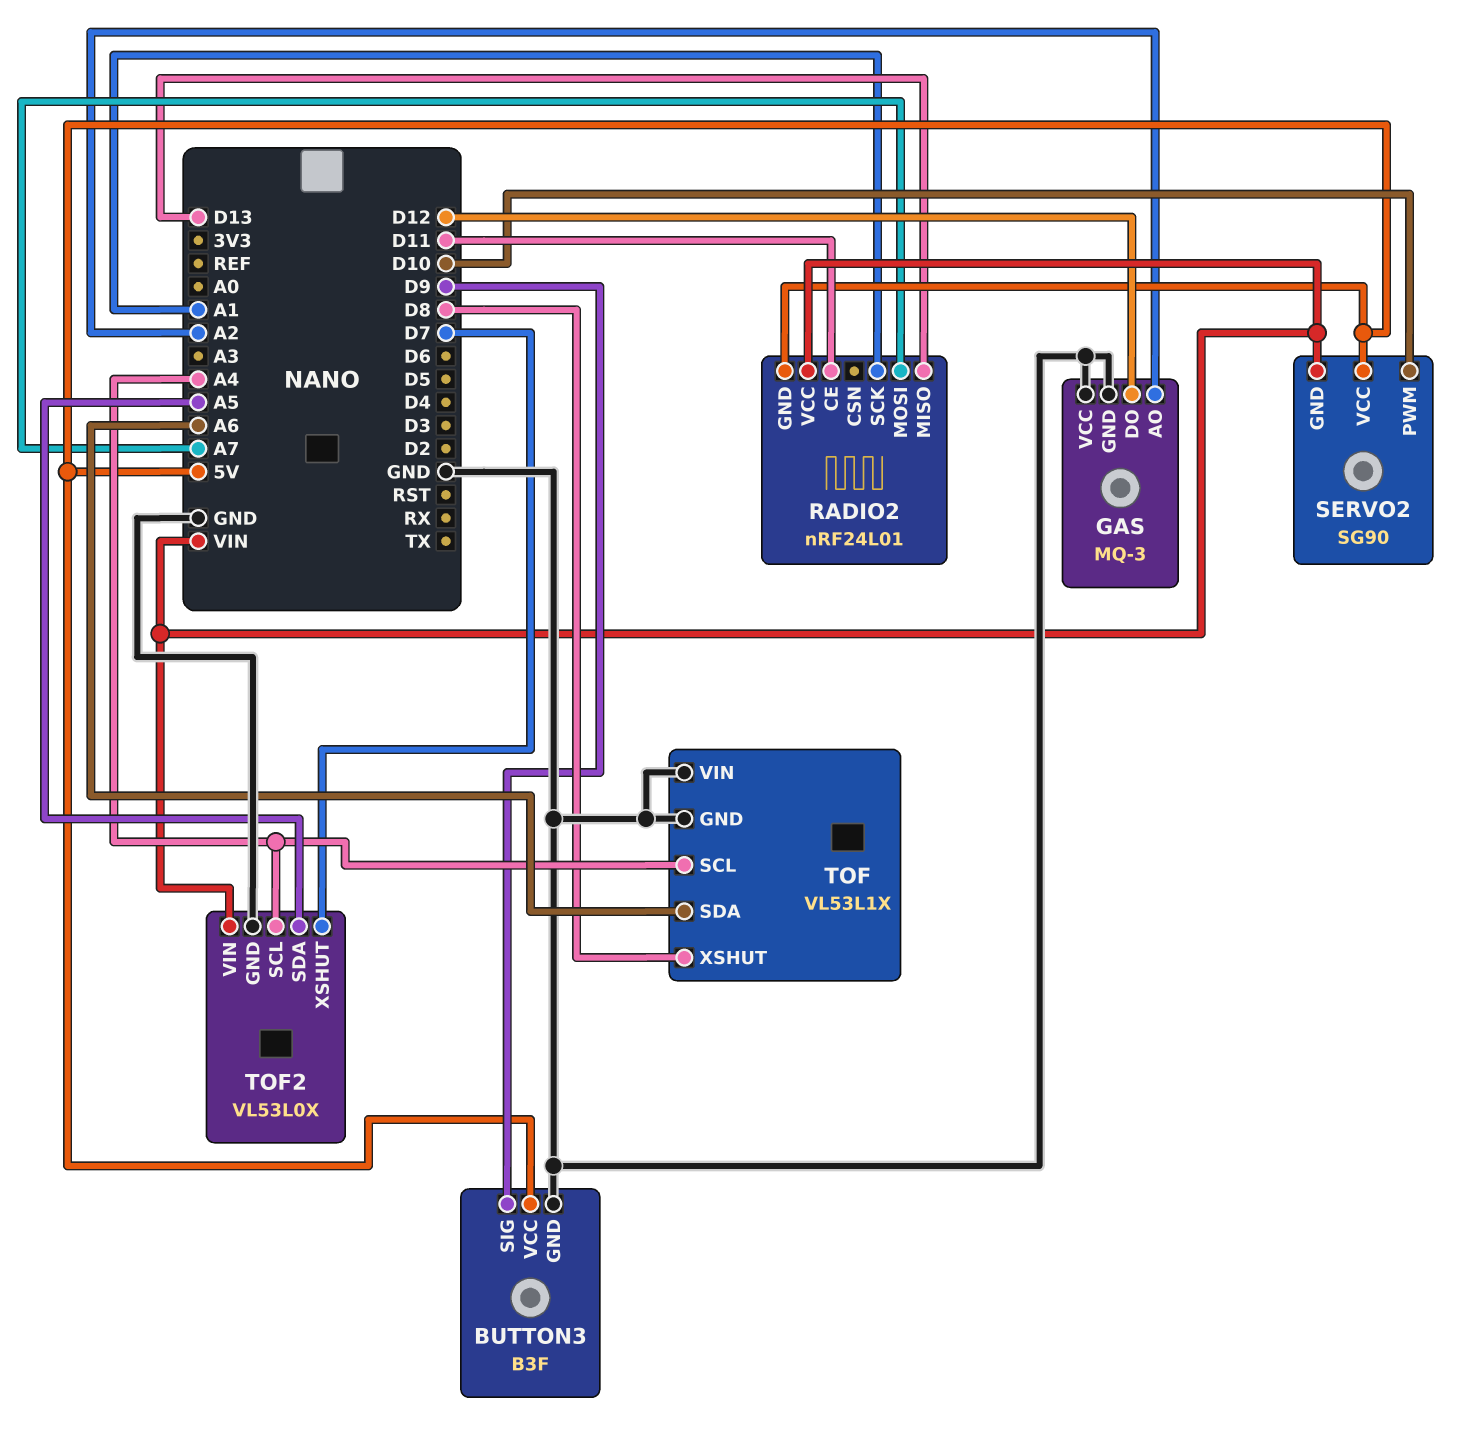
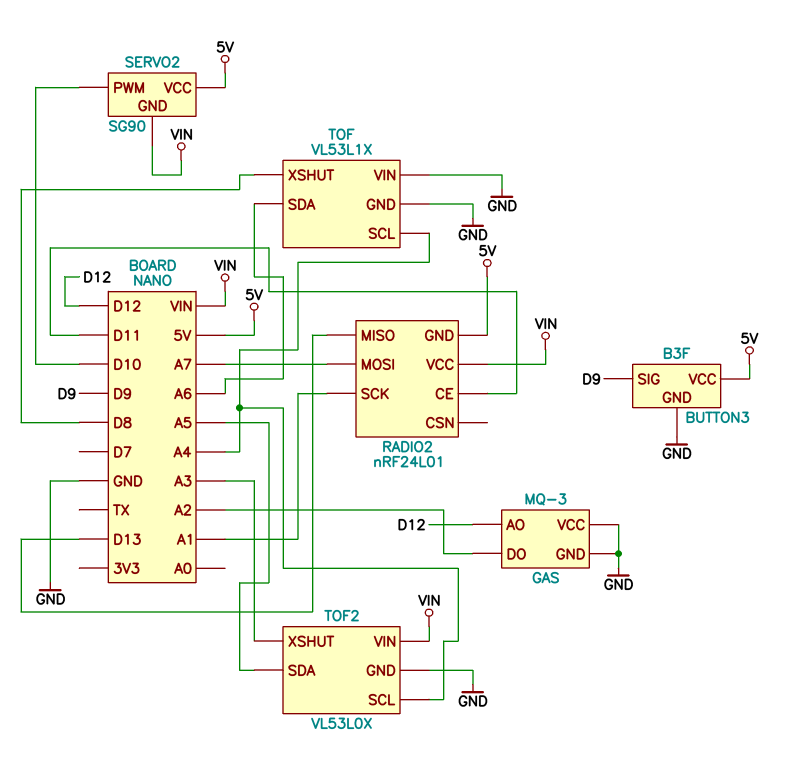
GAS pin AO: A2 -> D12
GAS pin DO: D12 -> A2
TOF2 pin XSHUT: D7 -> A3

